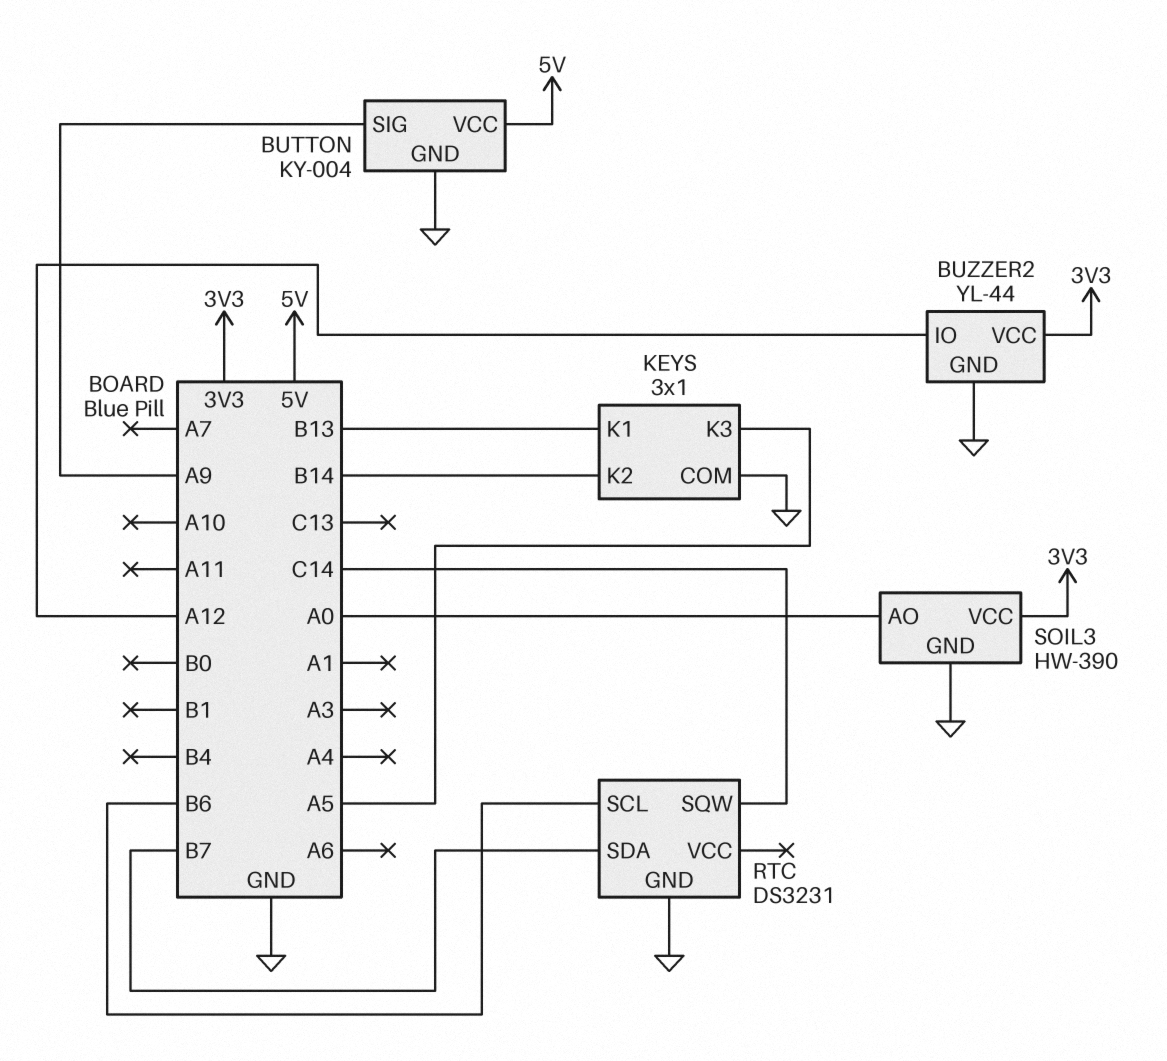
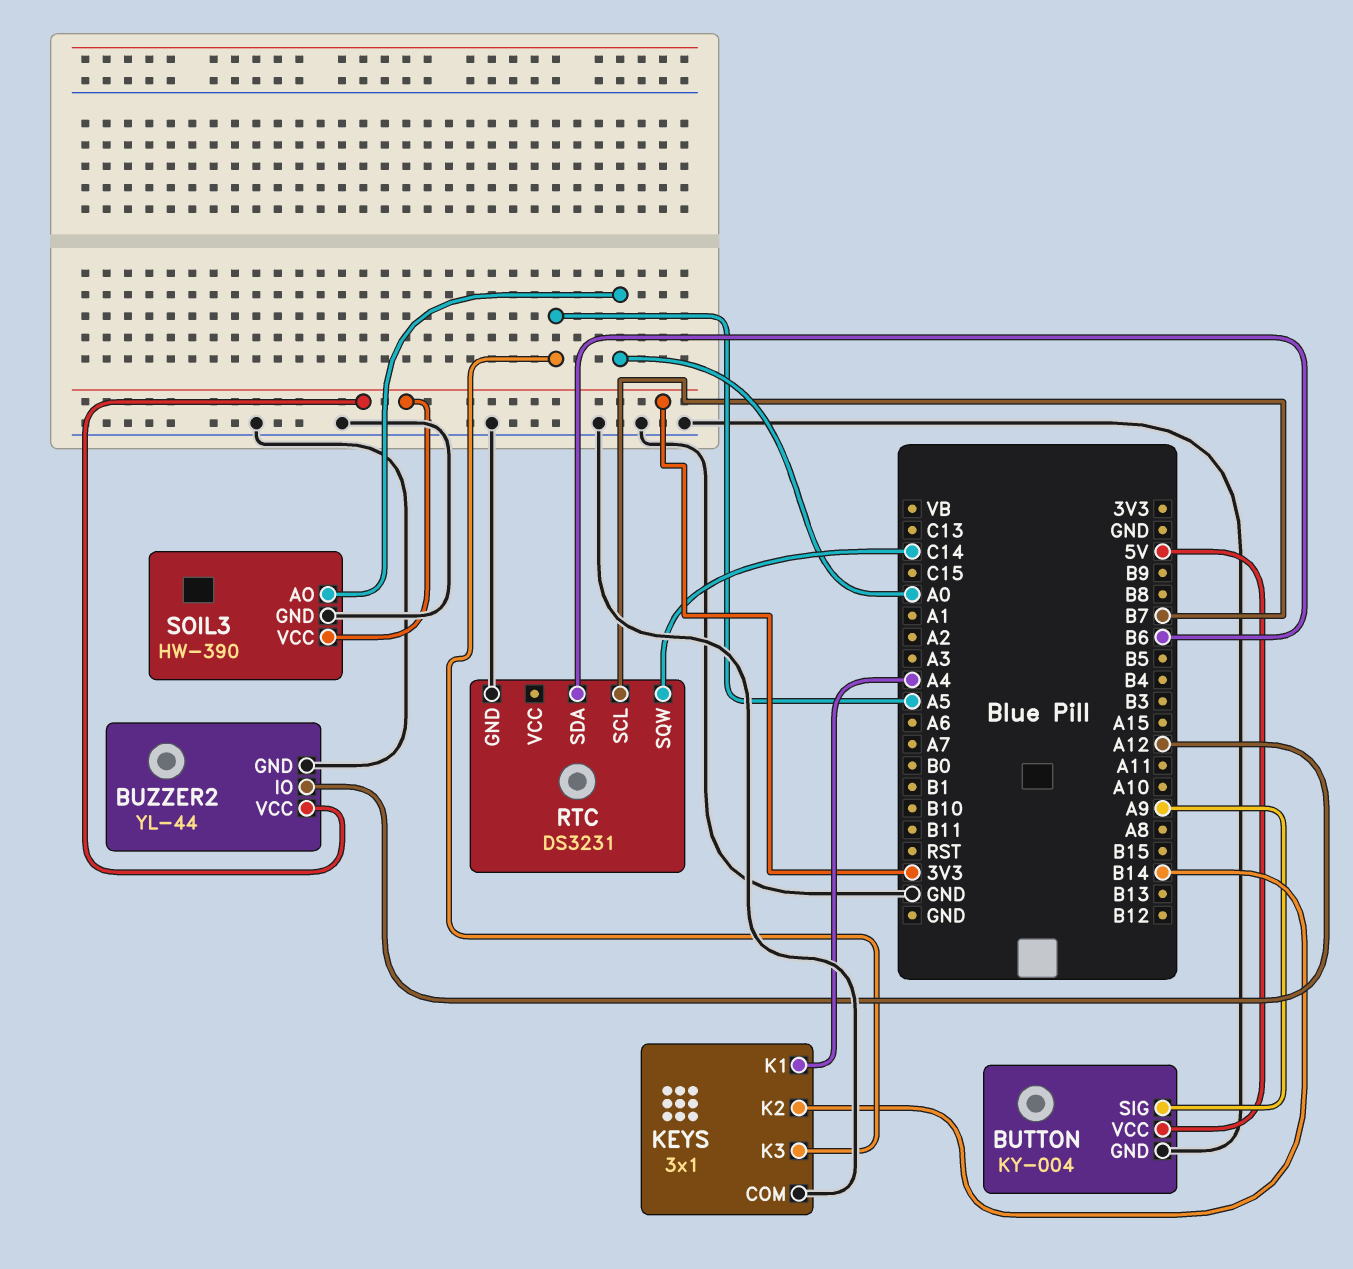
KEYS pin K1: B13 -> A4
RTC pin SCL: B6 -> B7
RTC pin SDA: B7 -> B6

